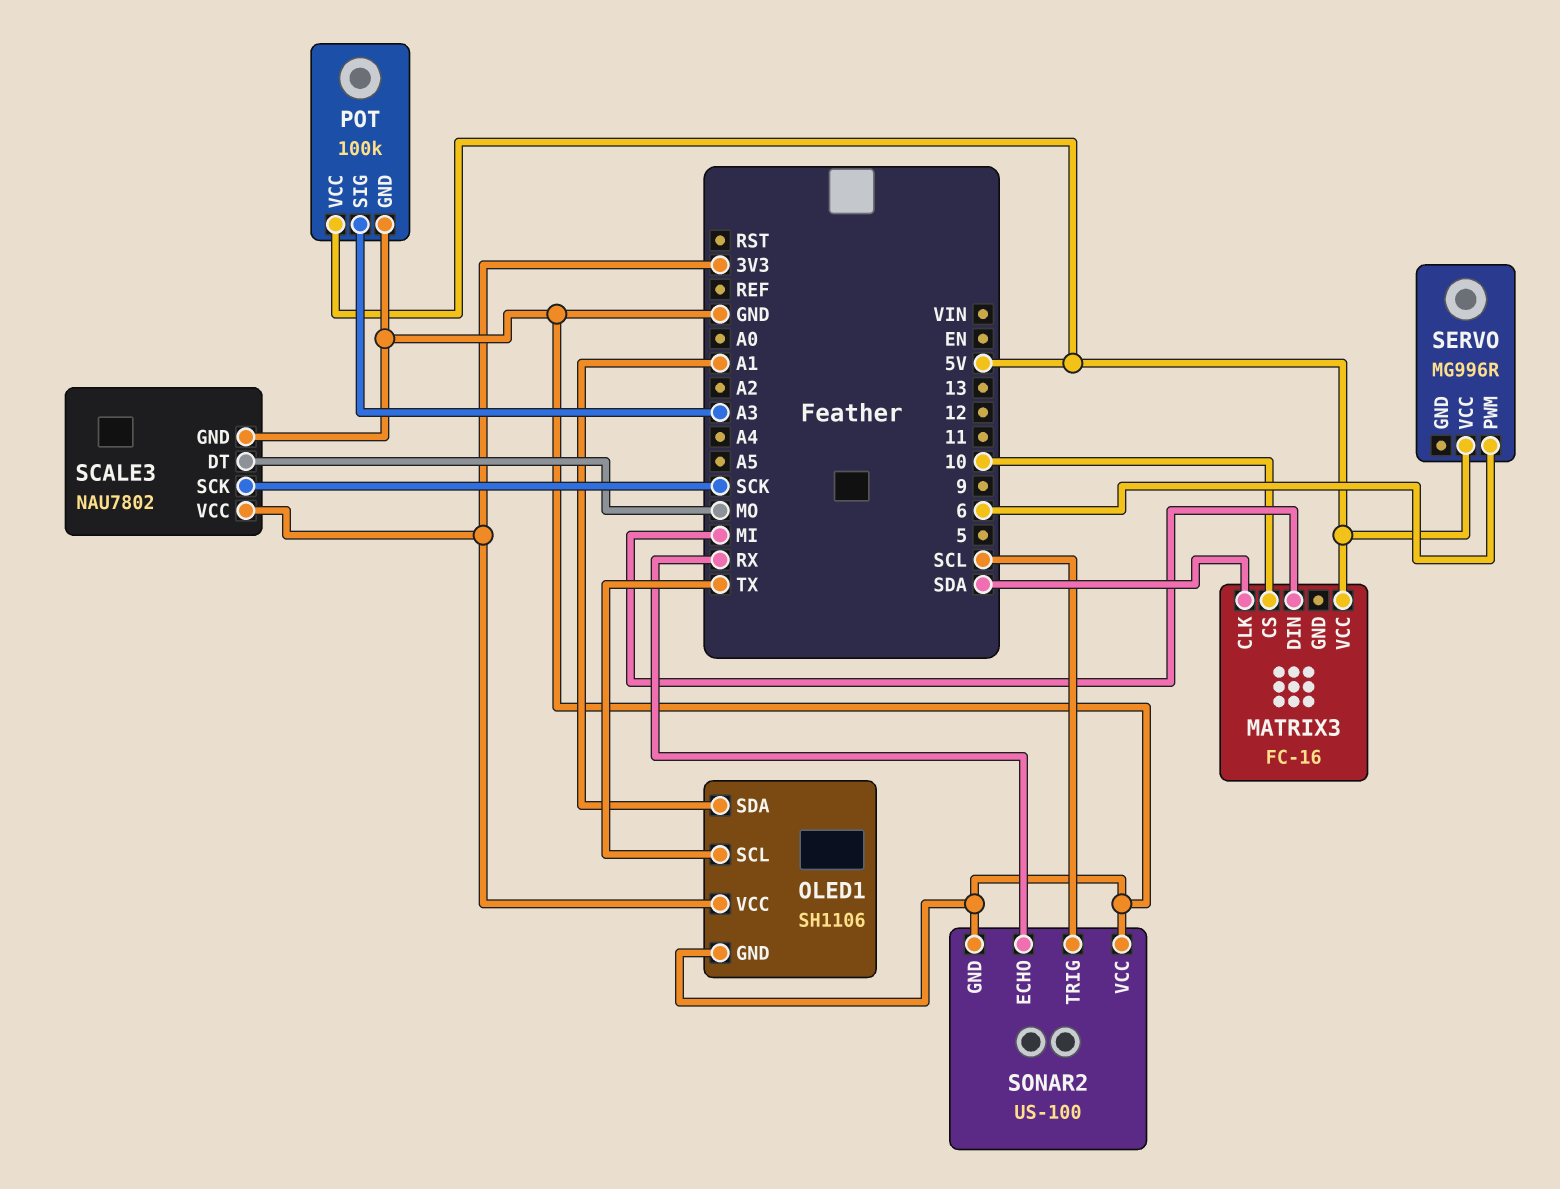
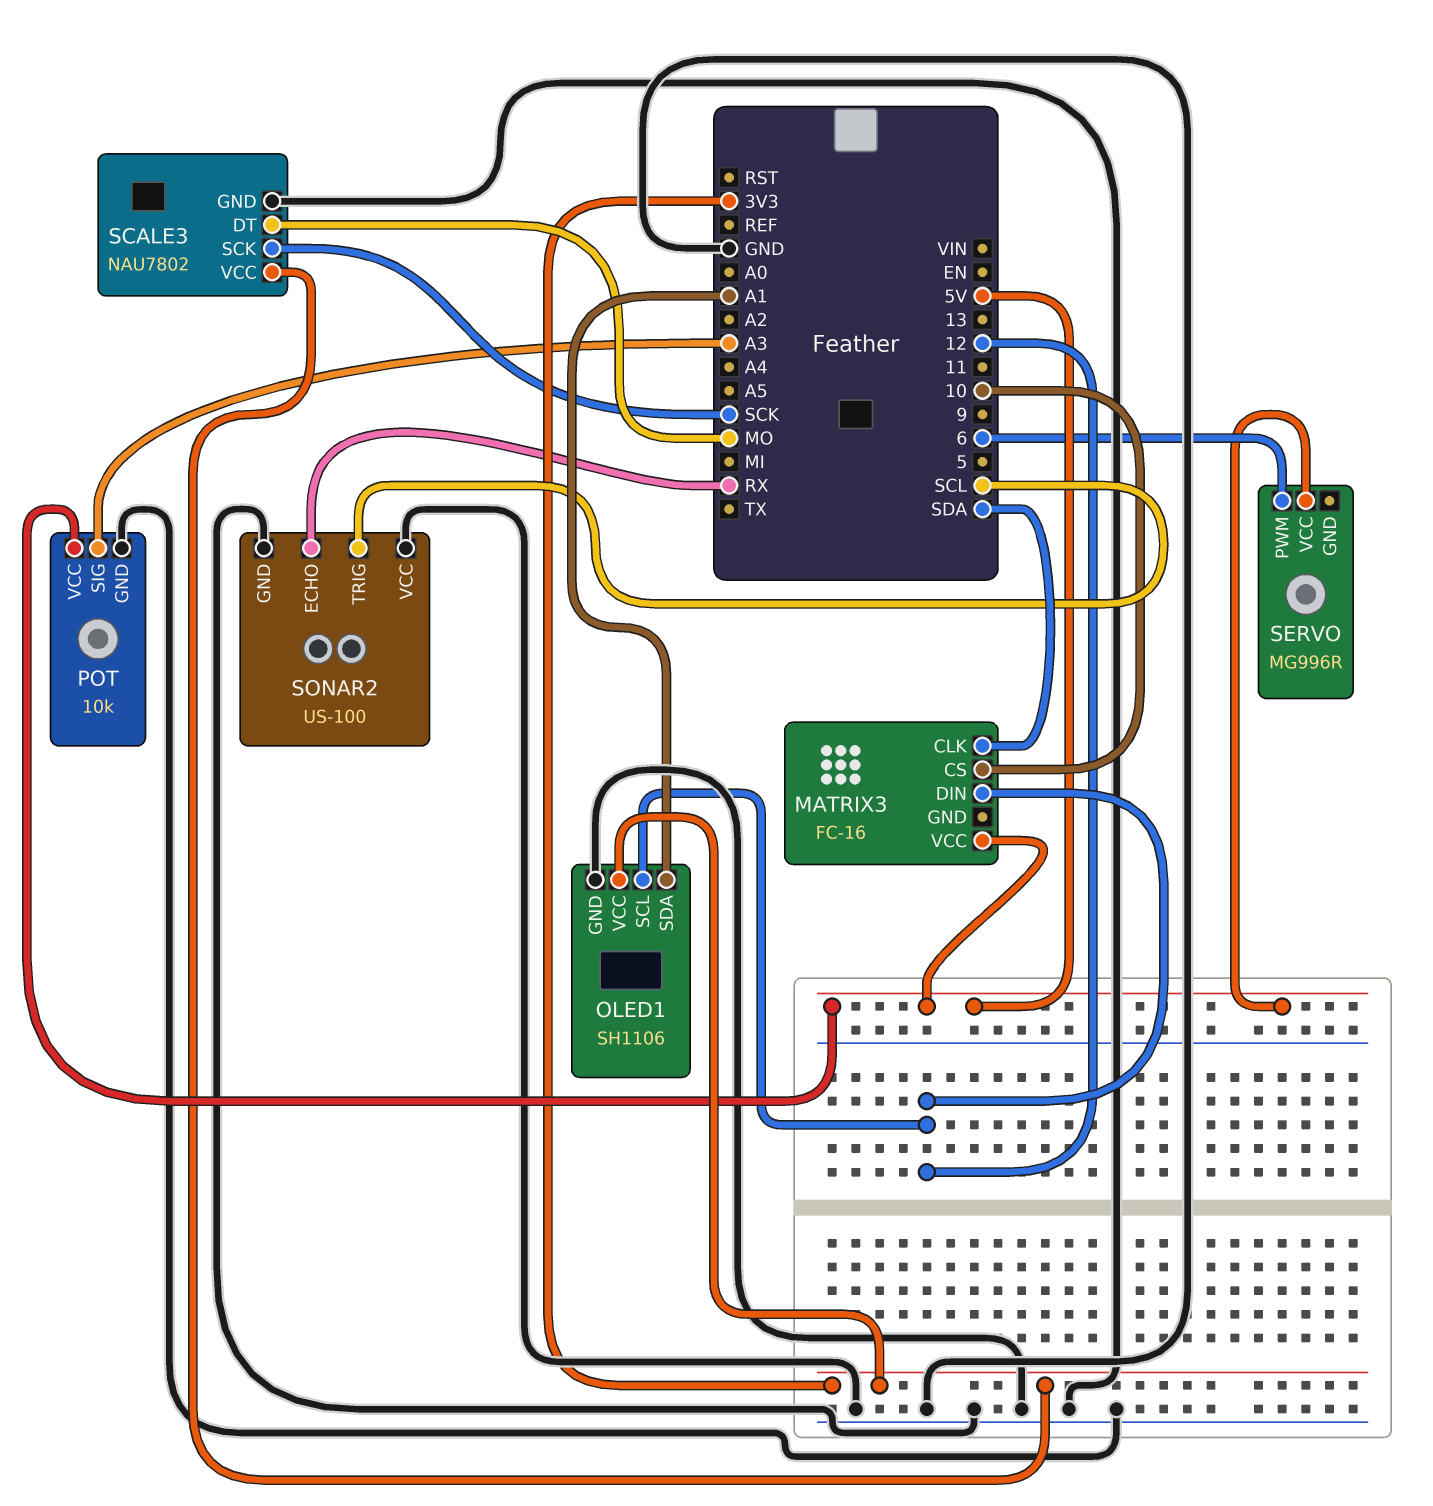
MATRIX3 pin DIN: MI -> 12
OLED1 pin SCL: TX -> 12
POT: 100k -> 10k

